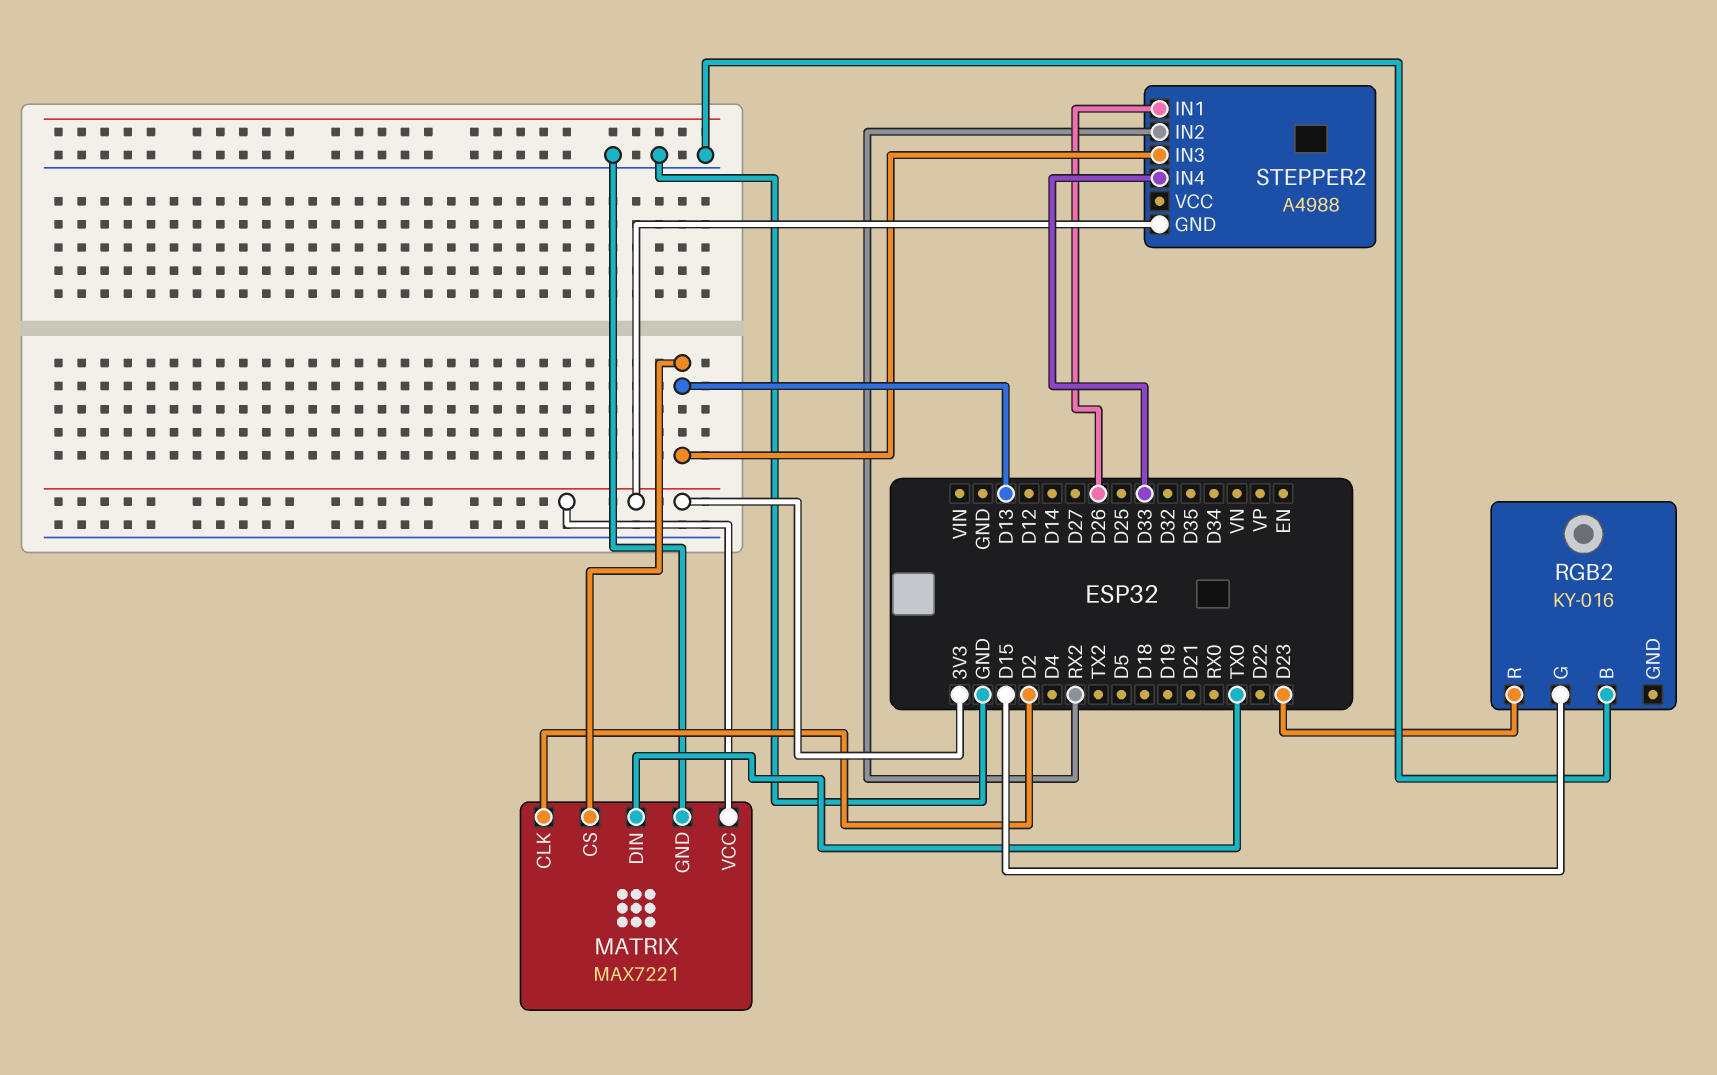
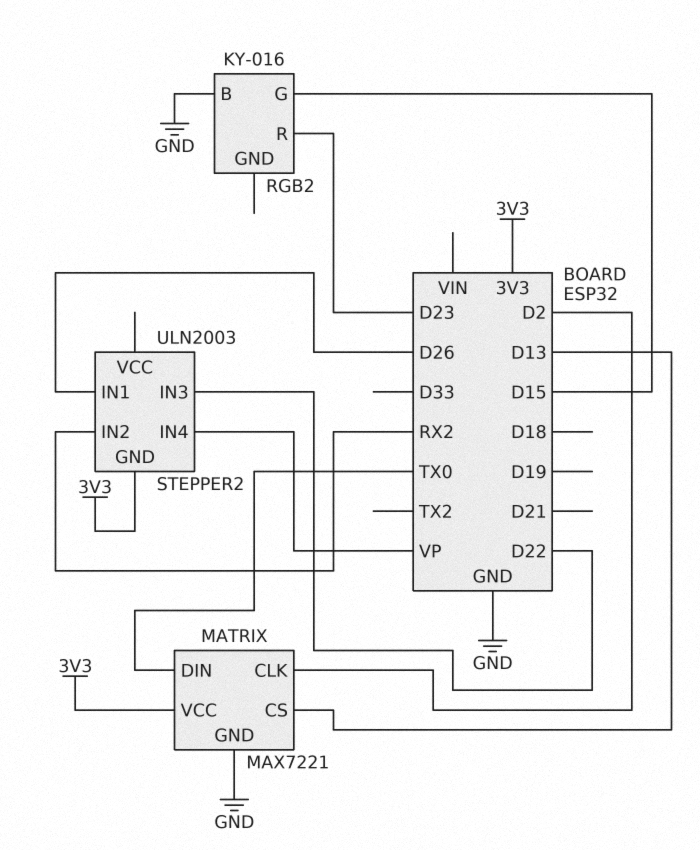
STEPPER2: A4988 -> ULN2003
STEPPER2 pin IN3: D13 -> D22
STEPPER2 pin IN4: D33 -> VP

